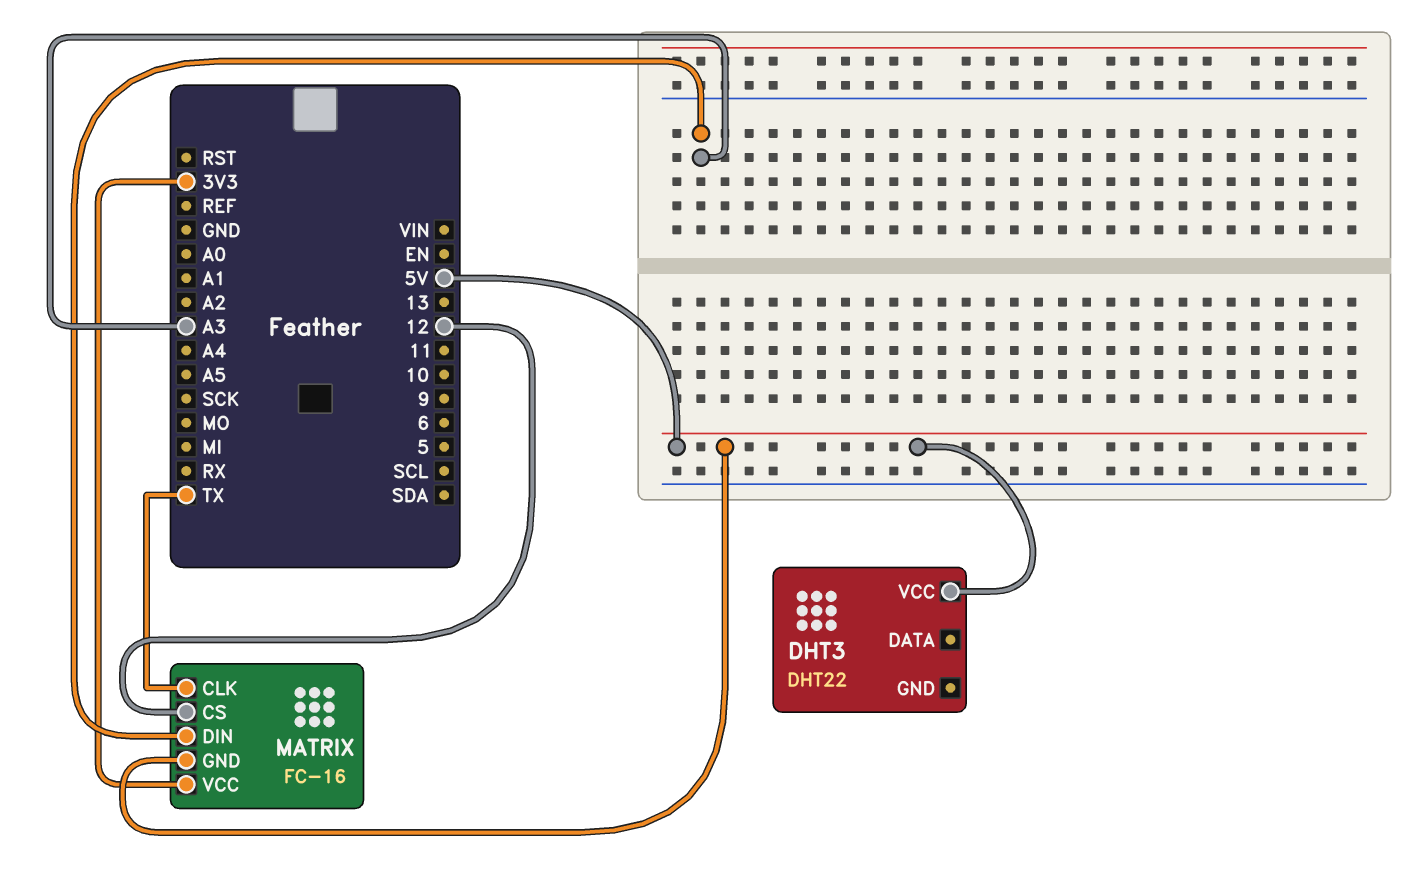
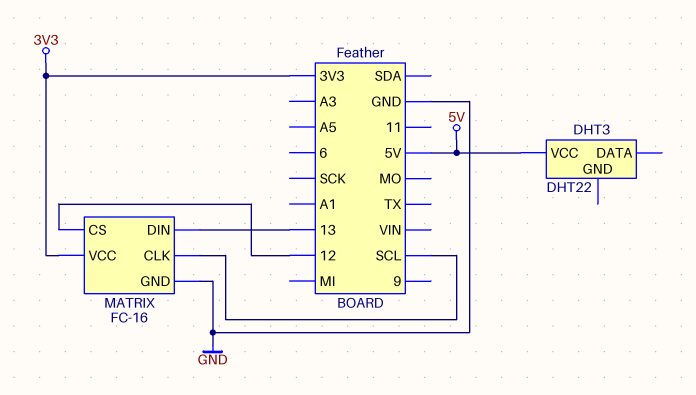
MATRIX pin CLK: TX -> SCL
MATRIX pin DIN: A3 -> 13
MATRIX pin GND: 5V -> GND

